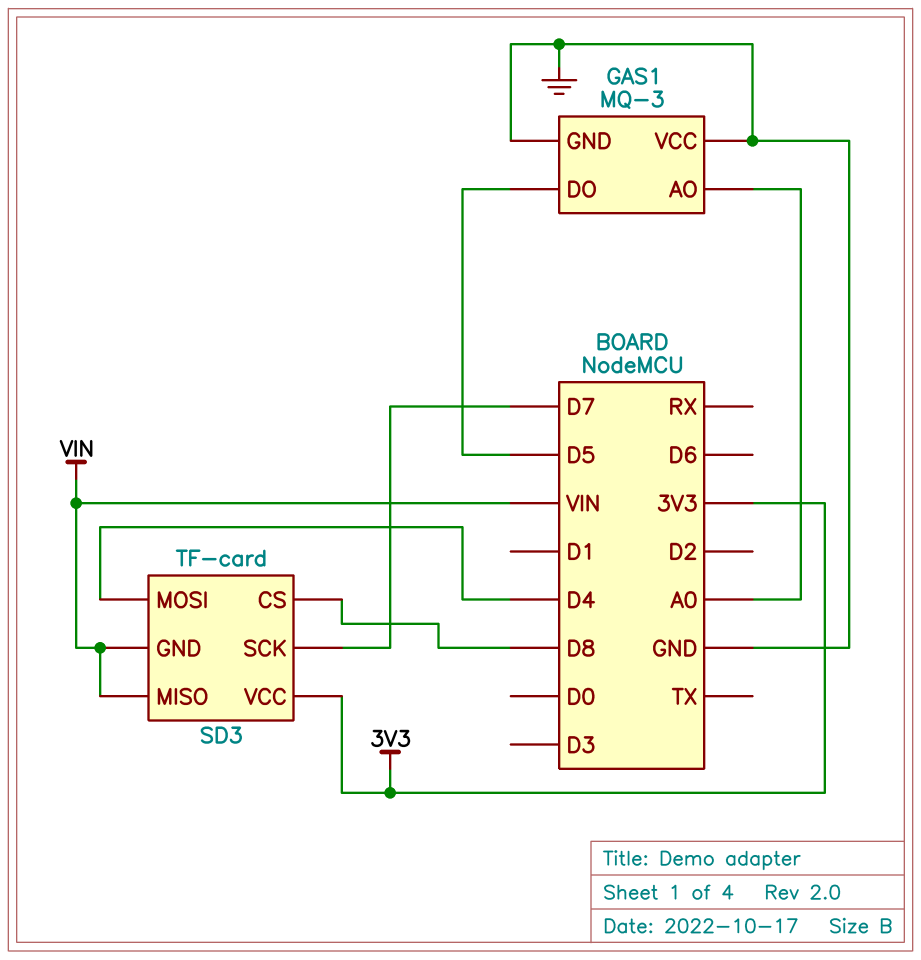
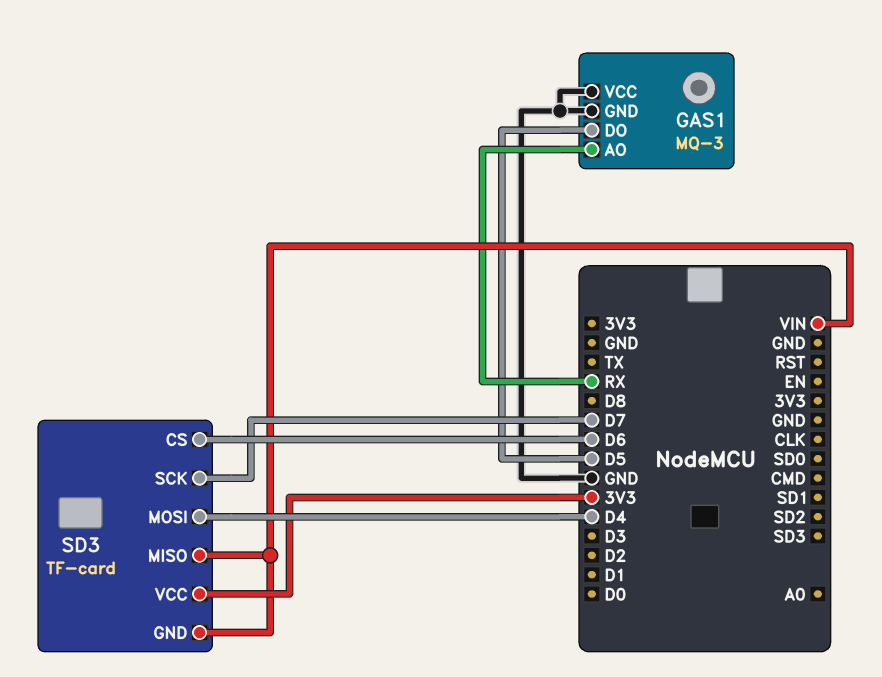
GAS1 pin AO: A0 -> RX
SD3 pin CS: D8 -> D6

